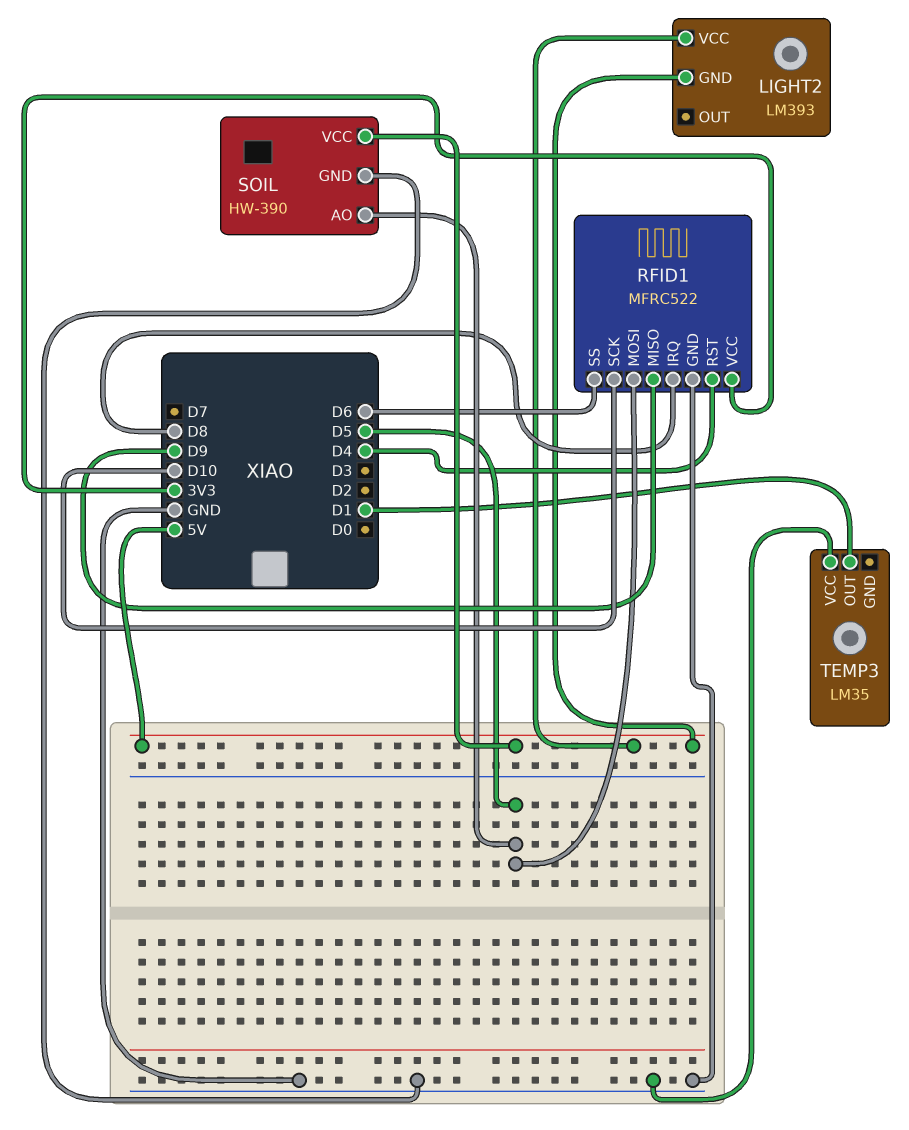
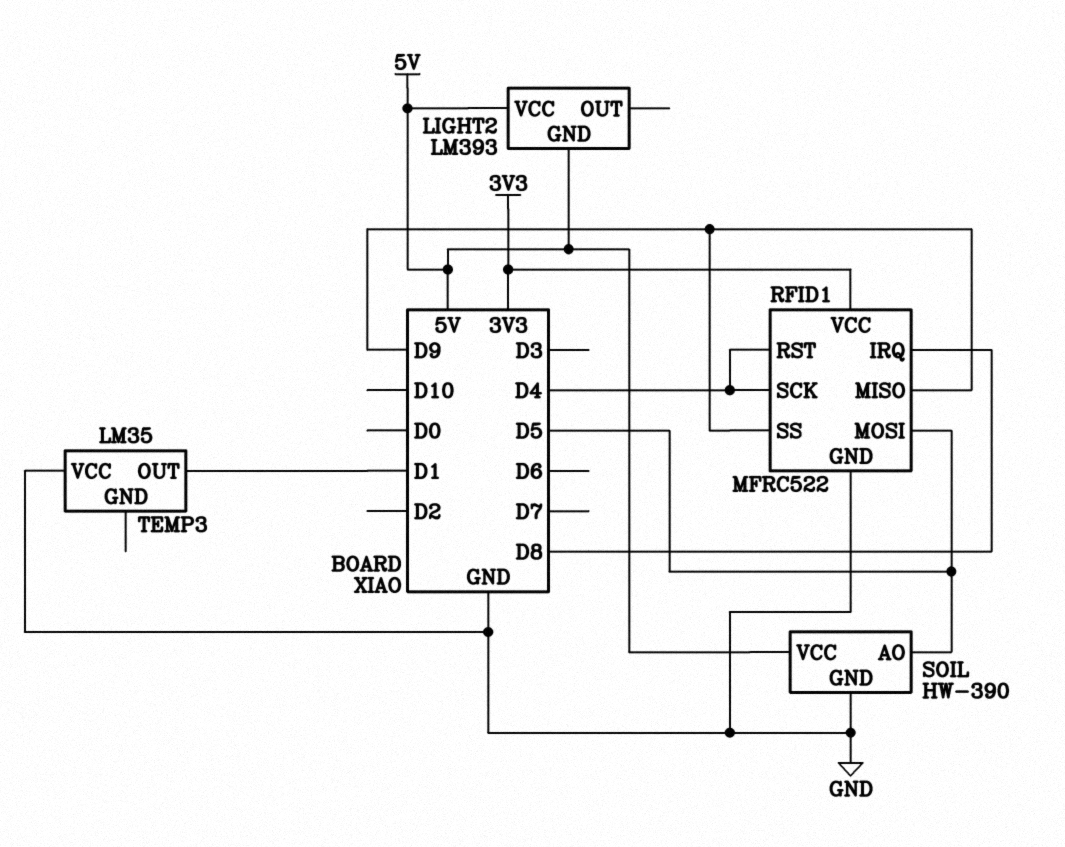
RFID1 pin SCK: D10 -> D4
RFID1 pin SS: D6 -> D9

